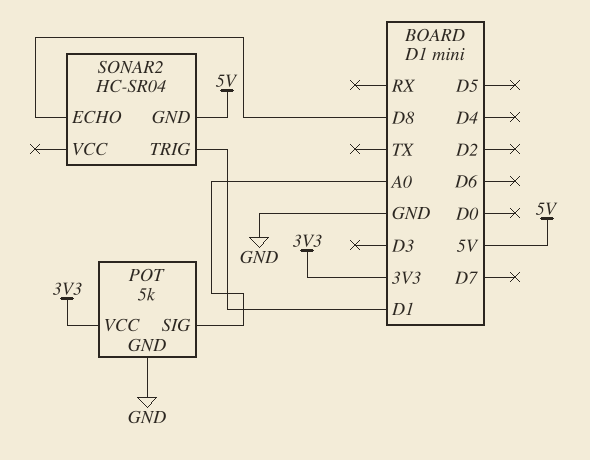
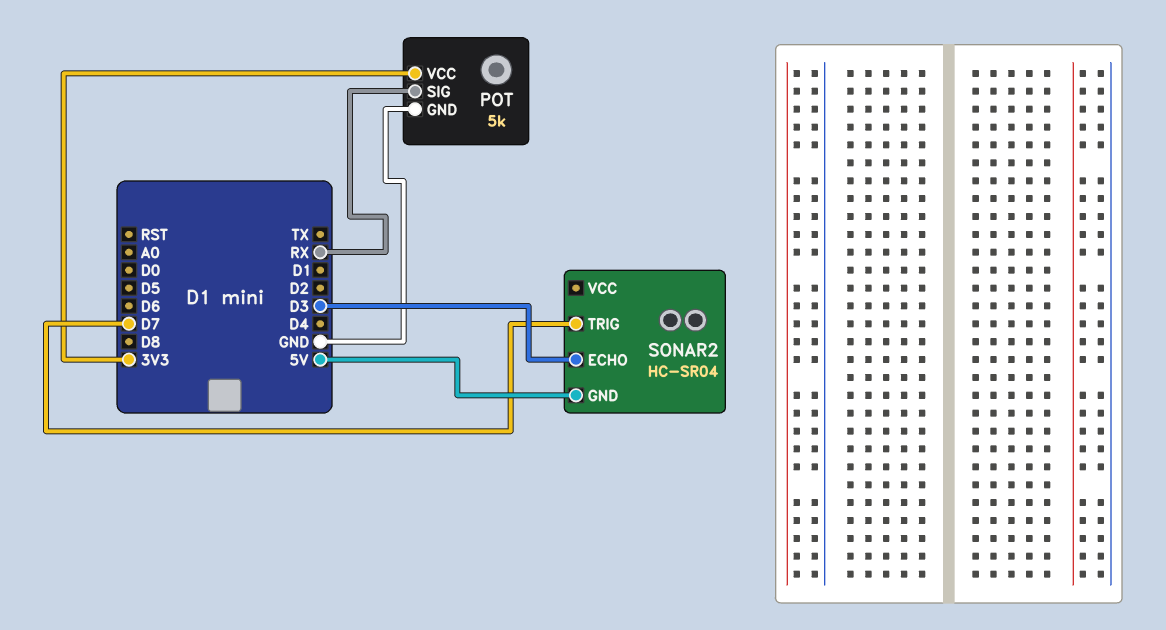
POT pin SIG: A0 -> RX
SONAR2 pin ECHO: D8 -> D3
SONAR2 pin TRIG: D1 -> D7

